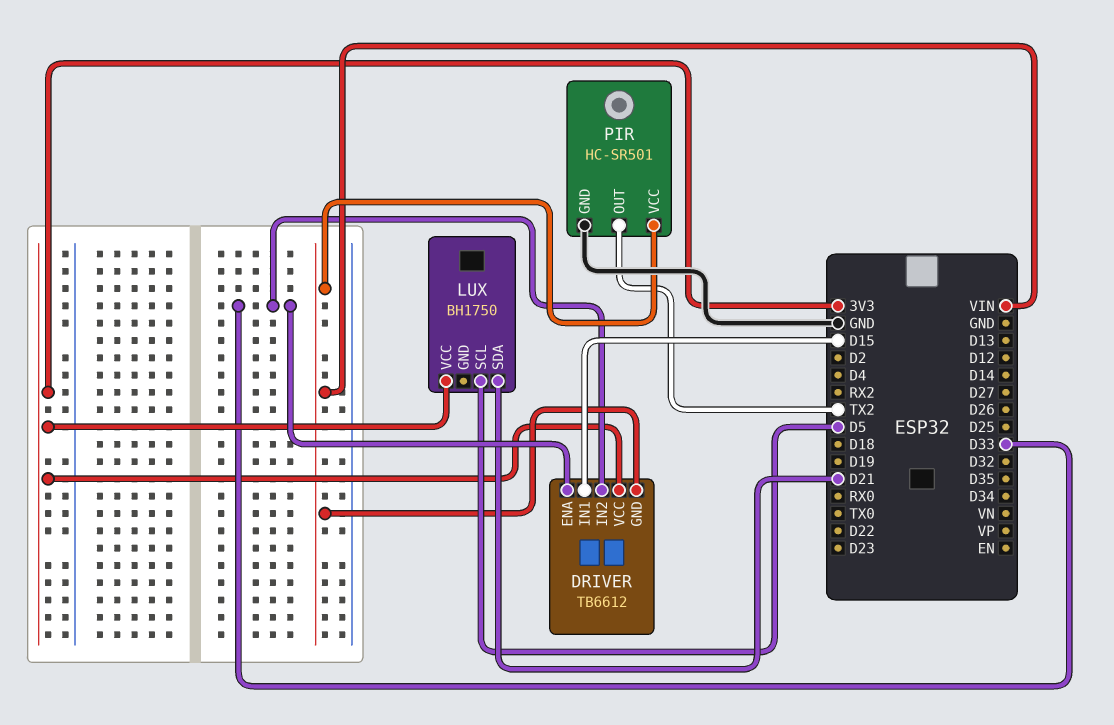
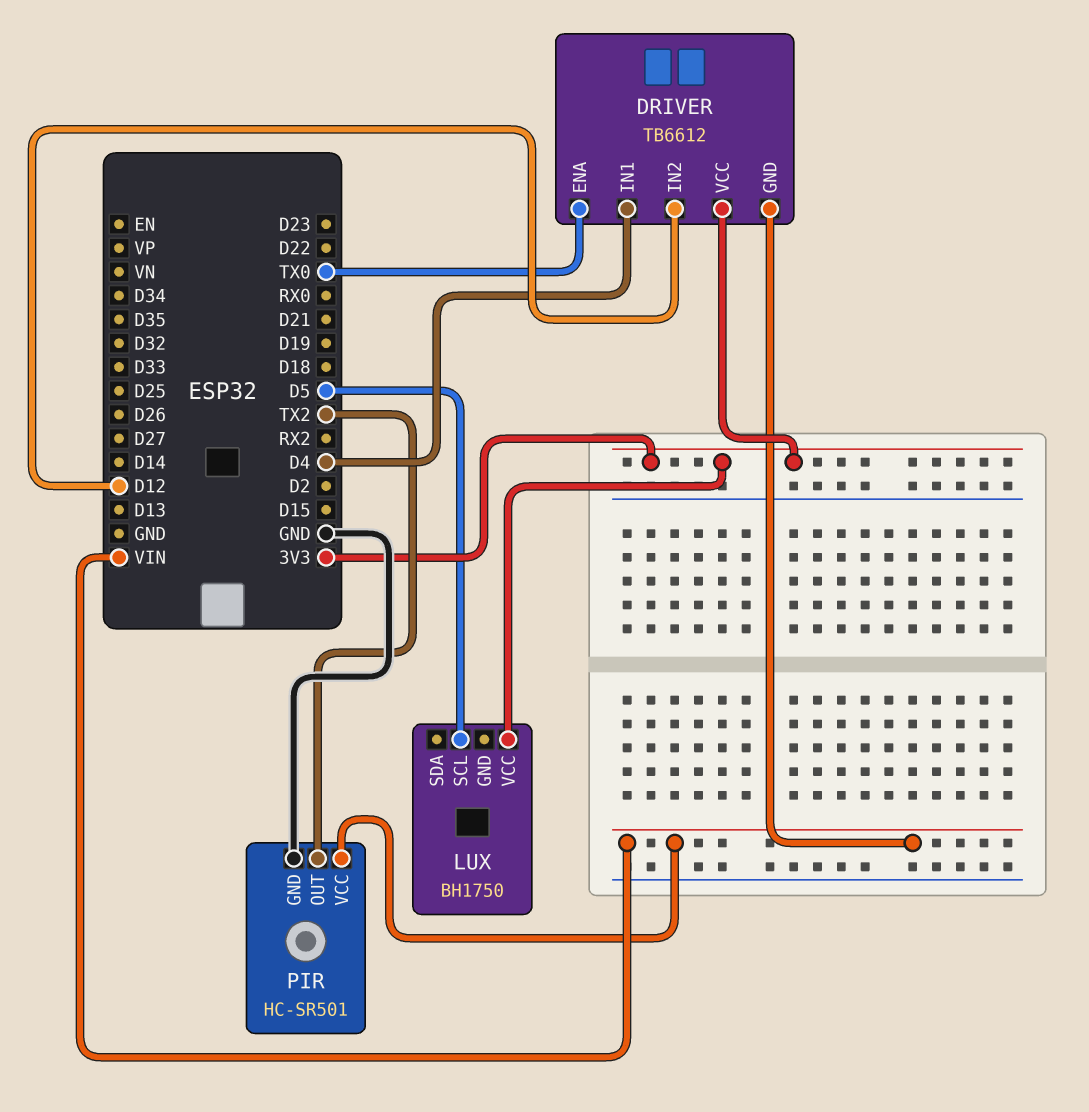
DRIVER pin ENA: D33 -> TX0
DRIVER pin IN1: D15 -> D4
DRIVER pin IN2: D33 -> D12
LUX pin SDA: D21 -> none

